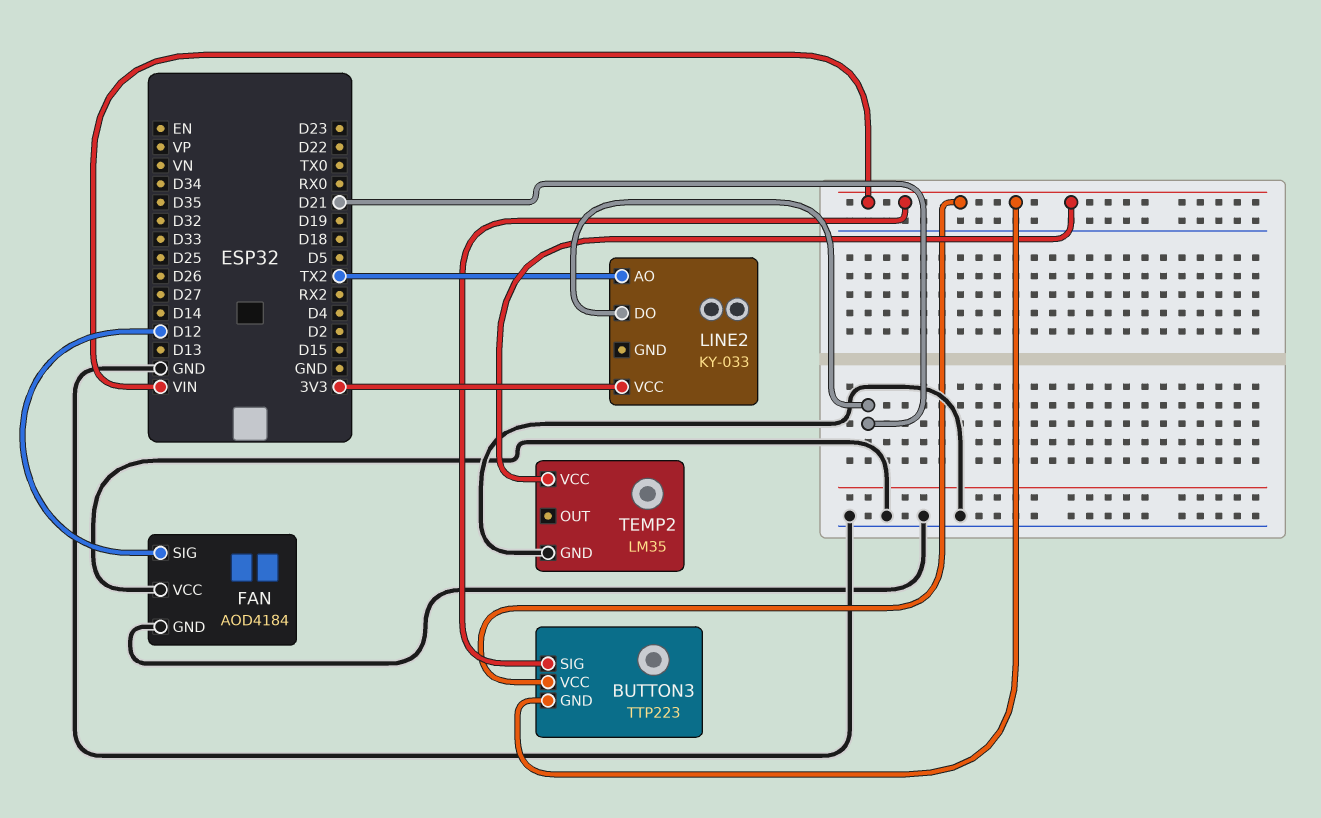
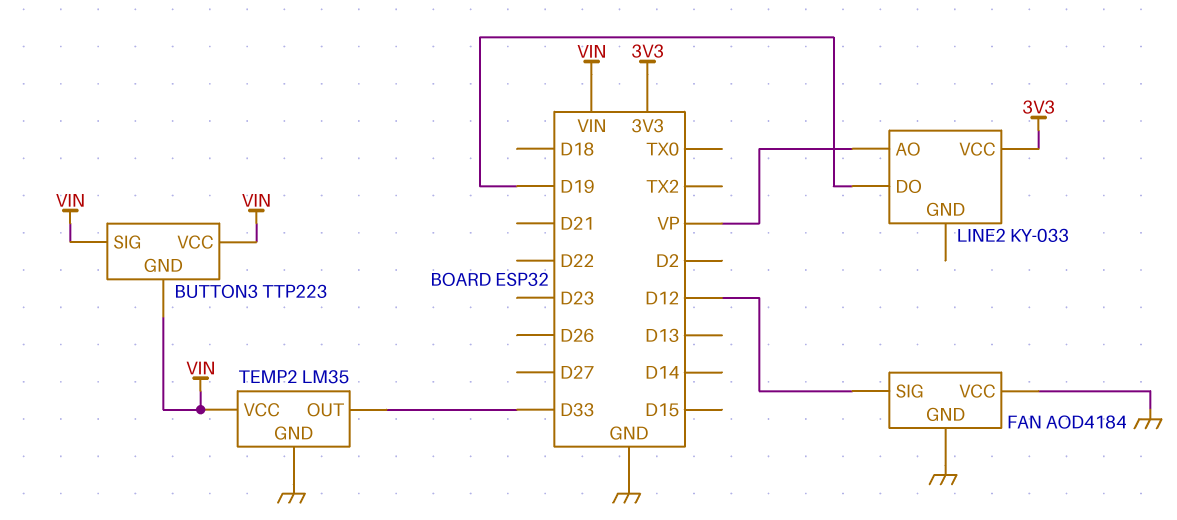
LINE2 pin AO: TX2 -> VP
LINE2 pin DO: D21 -> D19
TEMP2 pin OUT: none -> D33

